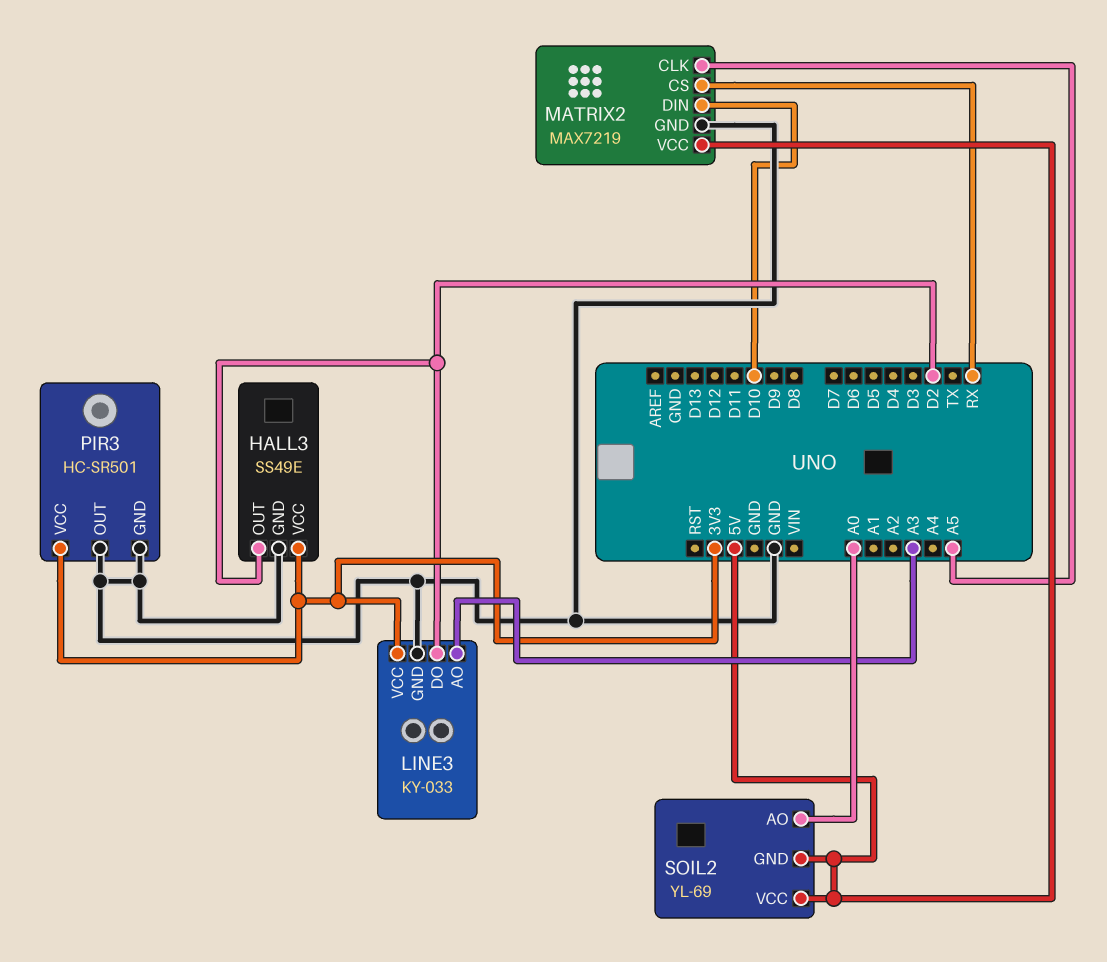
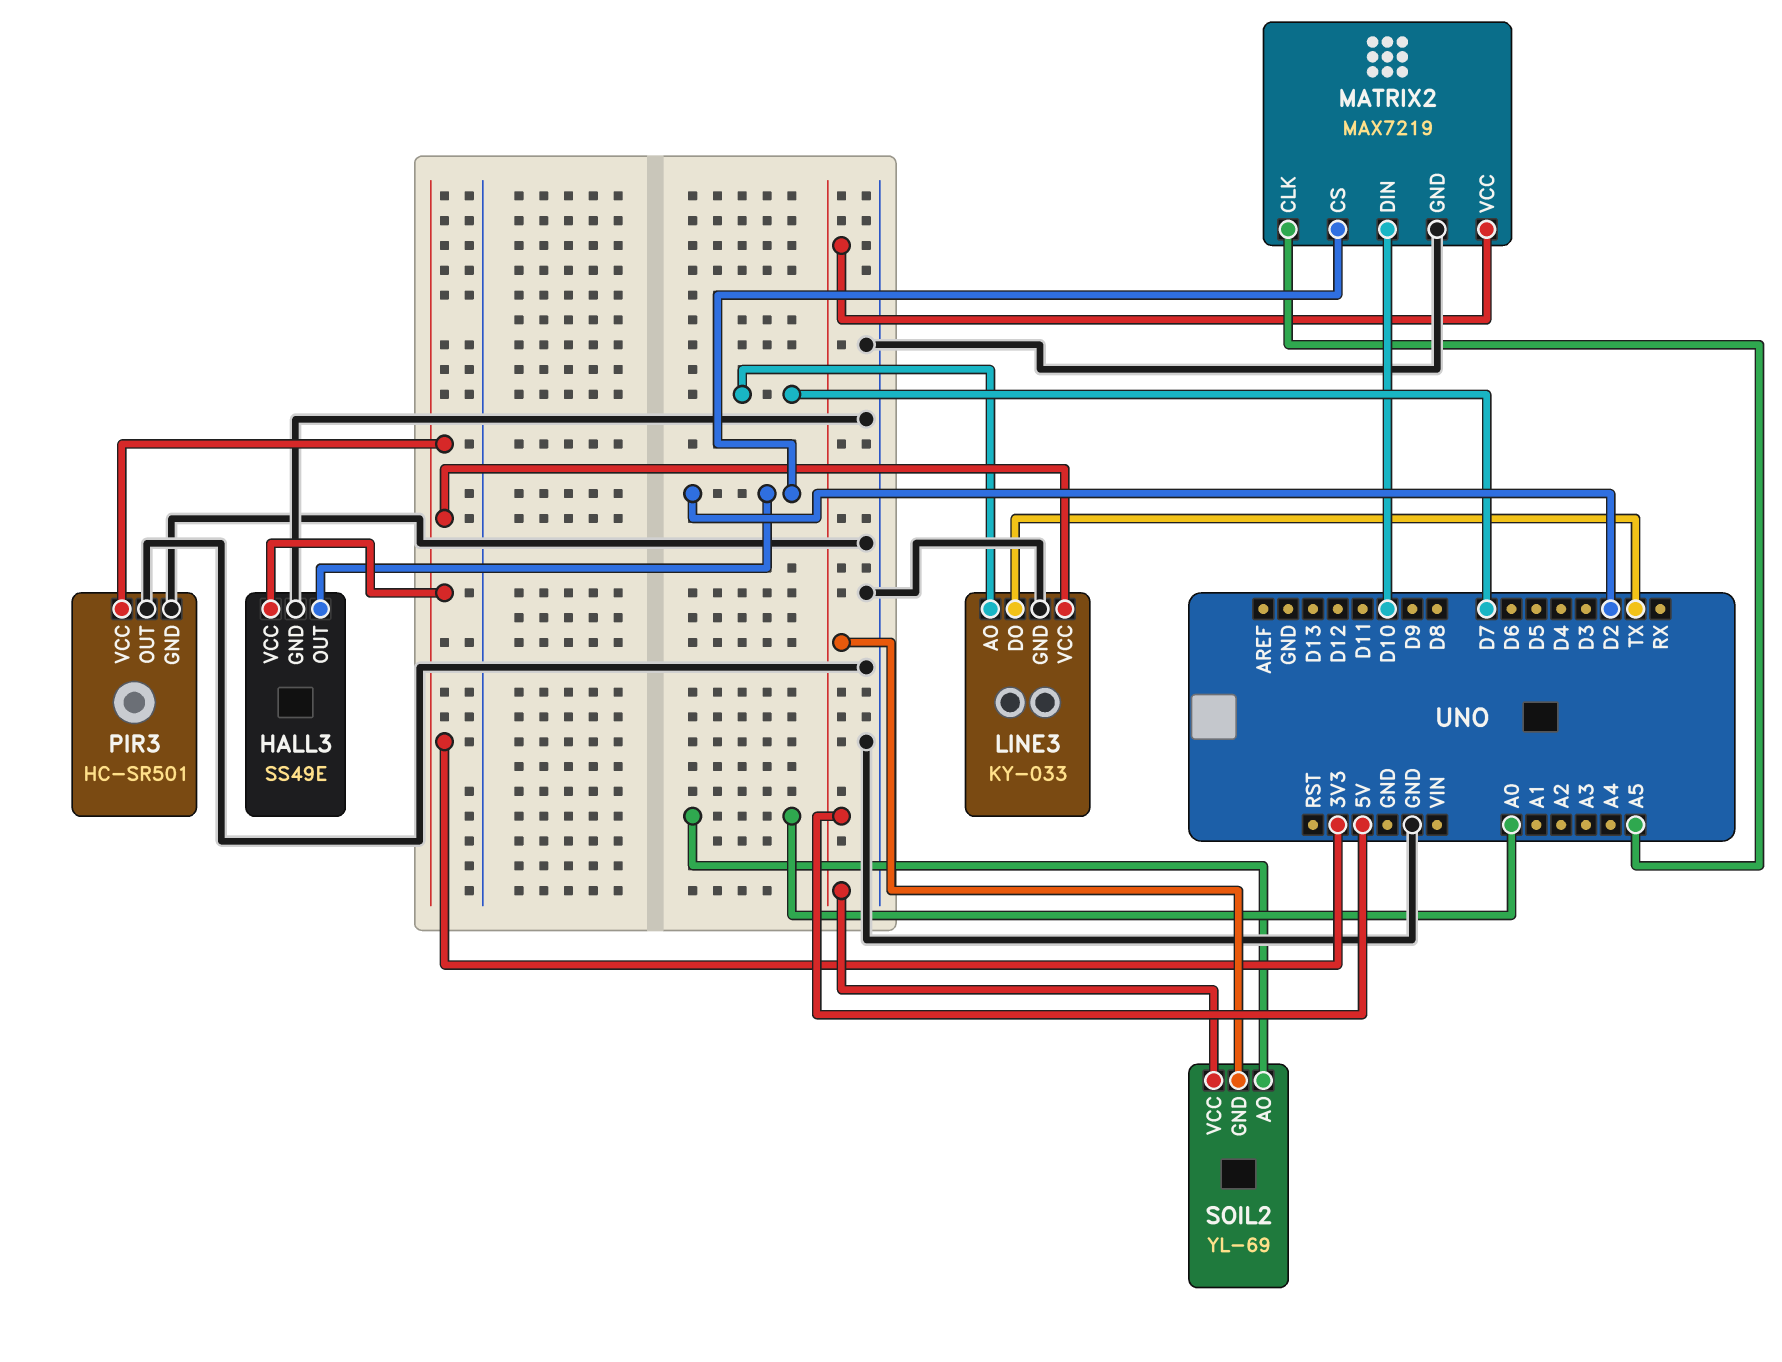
LINE3 pin AO: A3 -> D7
LINE3 pin DO: D2 -> TX
MATRIX2 pin CS: RX -> D2

